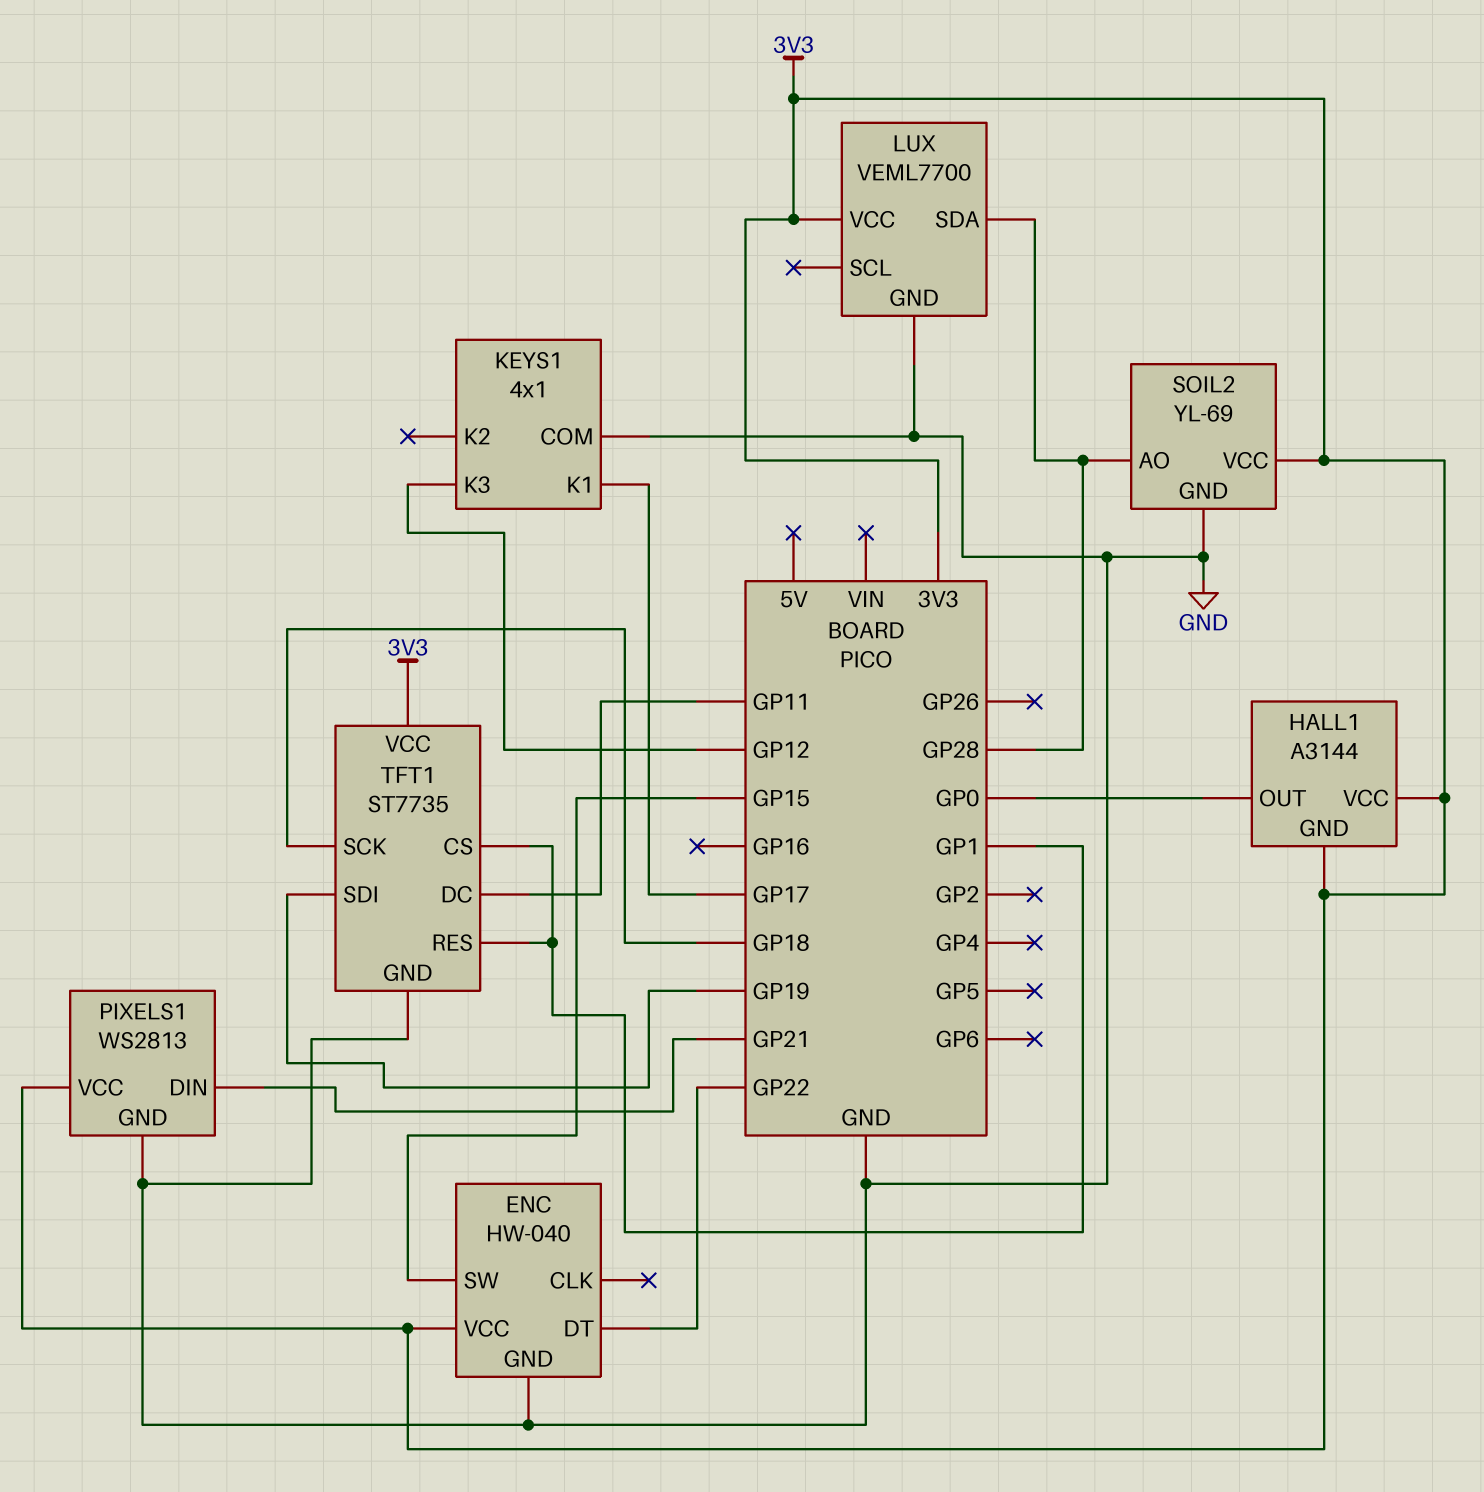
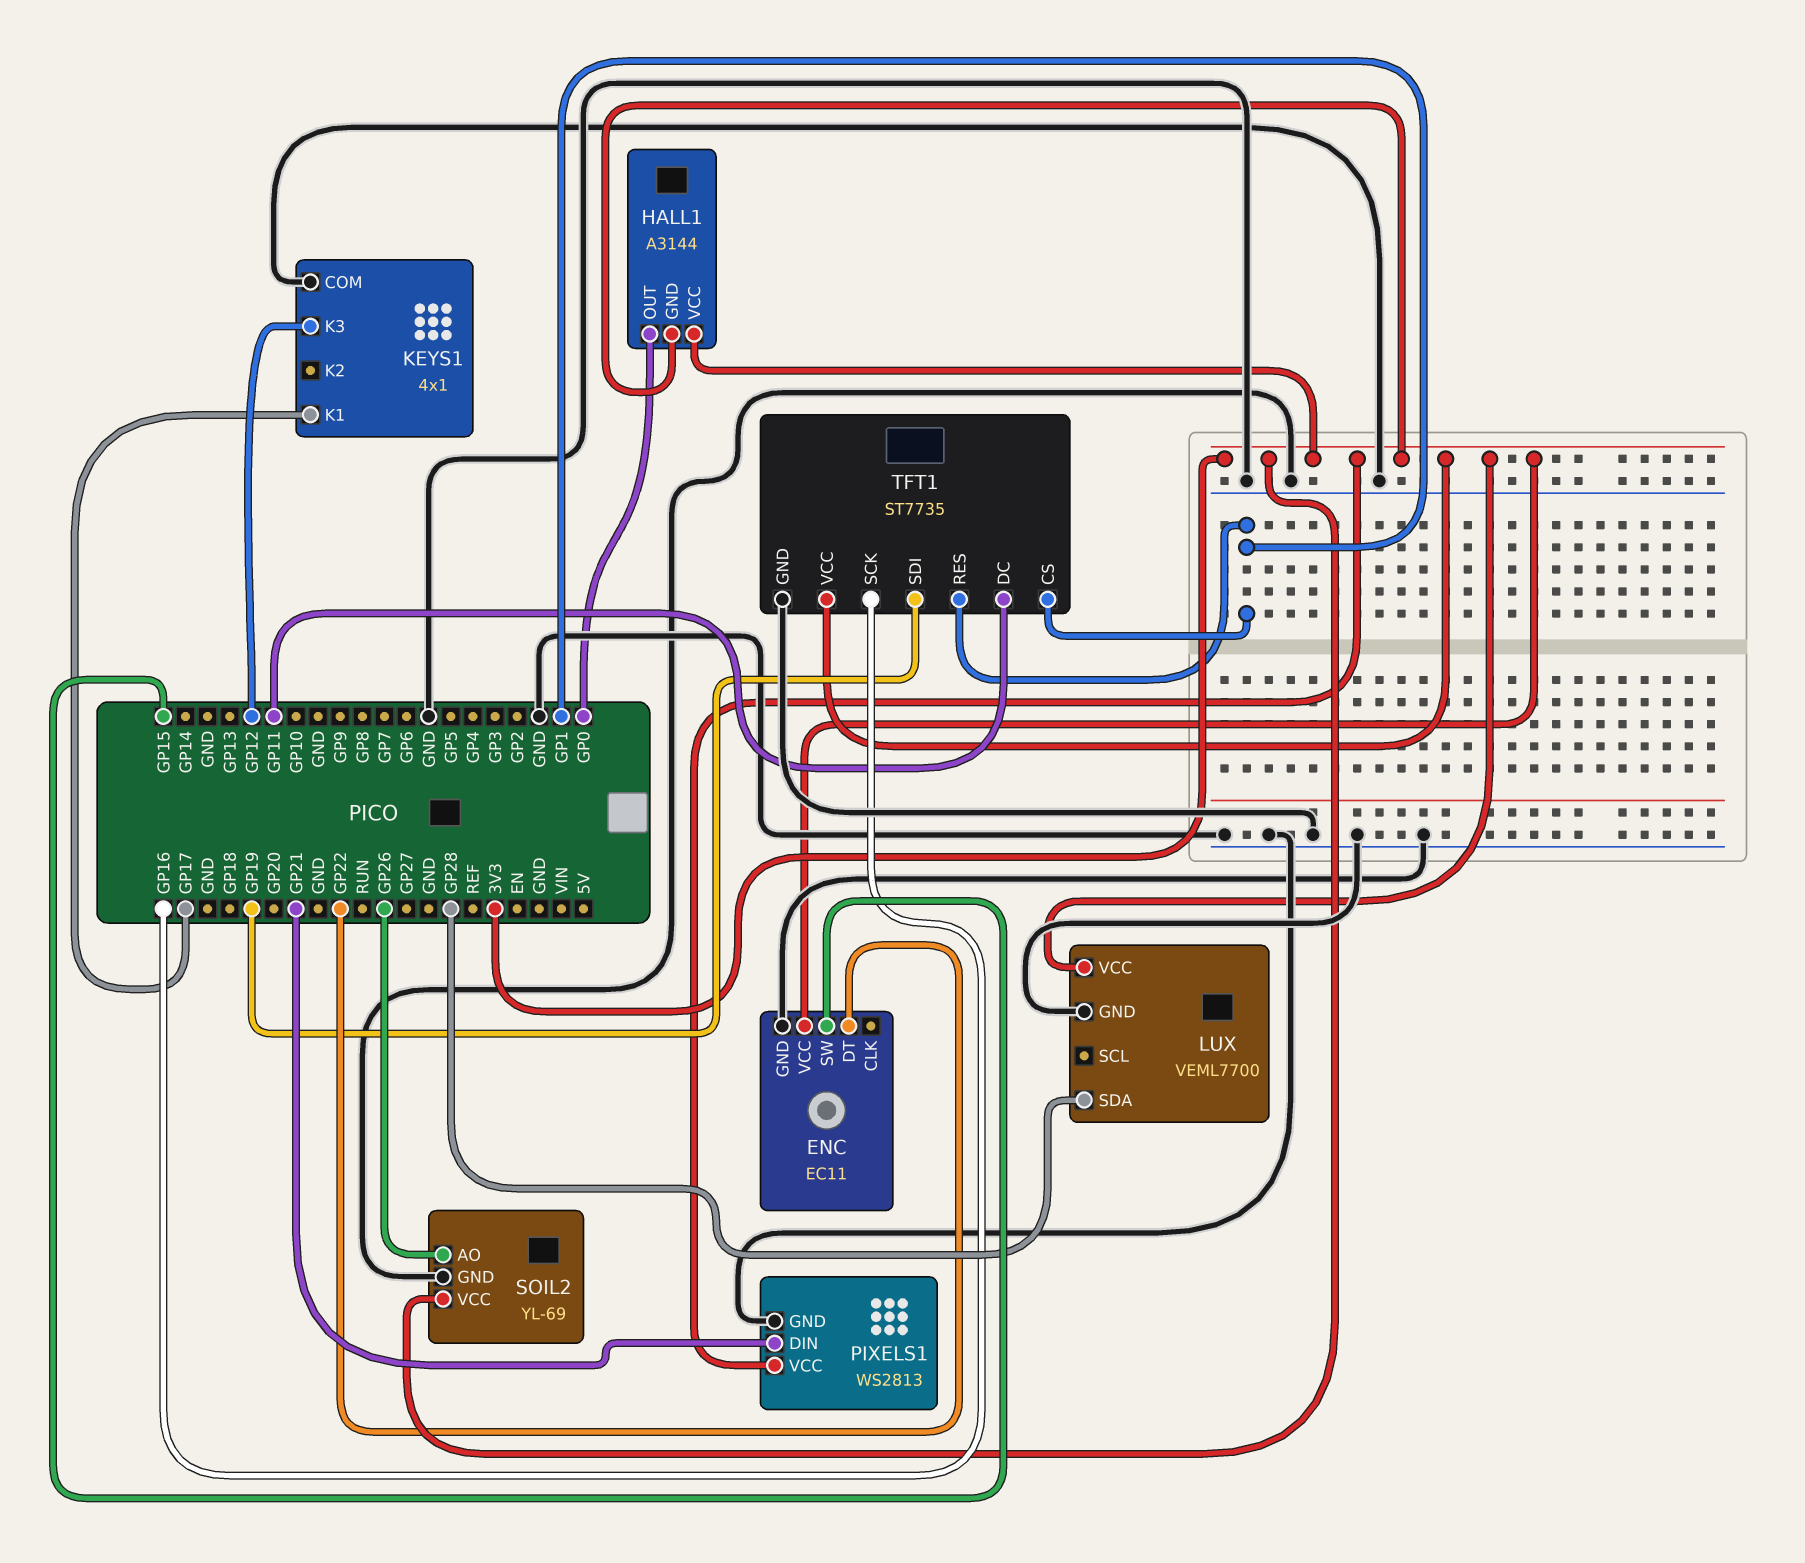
ENC: HW-040 -> EC11
SOIL2 pin AO: GP28 -> GP26
TFT1 pin SCK: GP18 -> GP16

